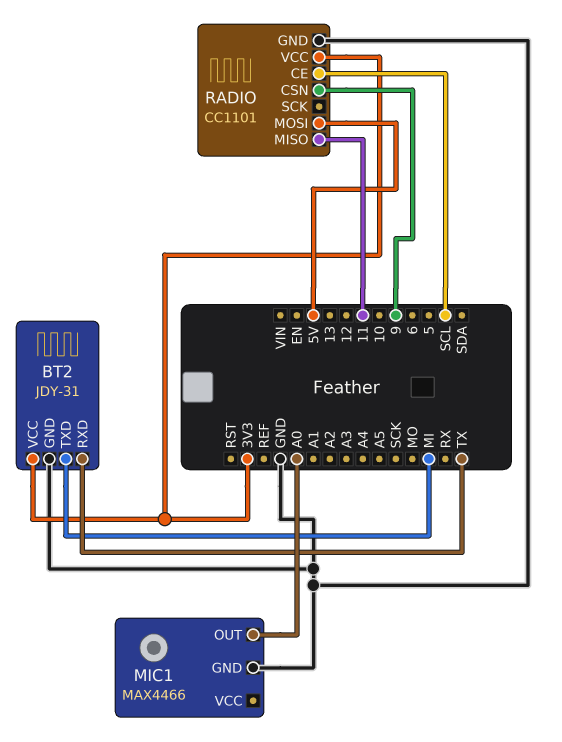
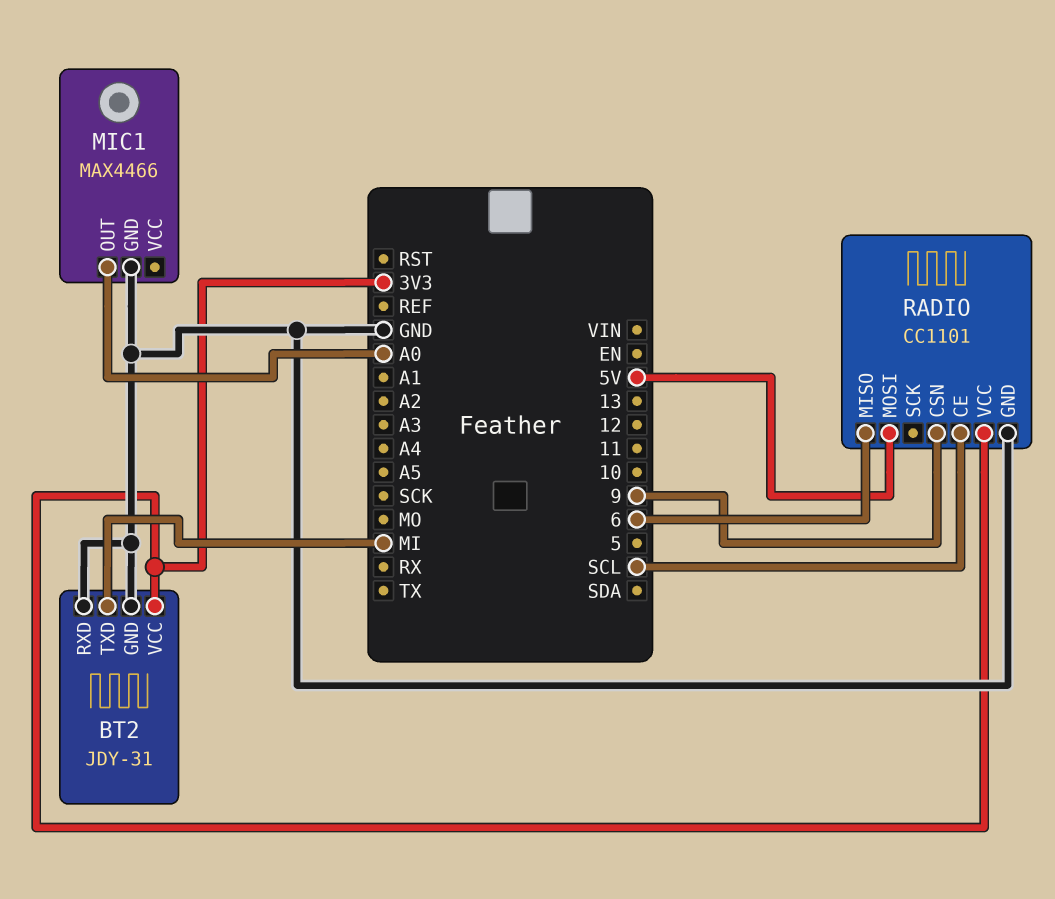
BT2 pin RXD: TX -> GND
RADIO pin MISO: 11 -> 6

